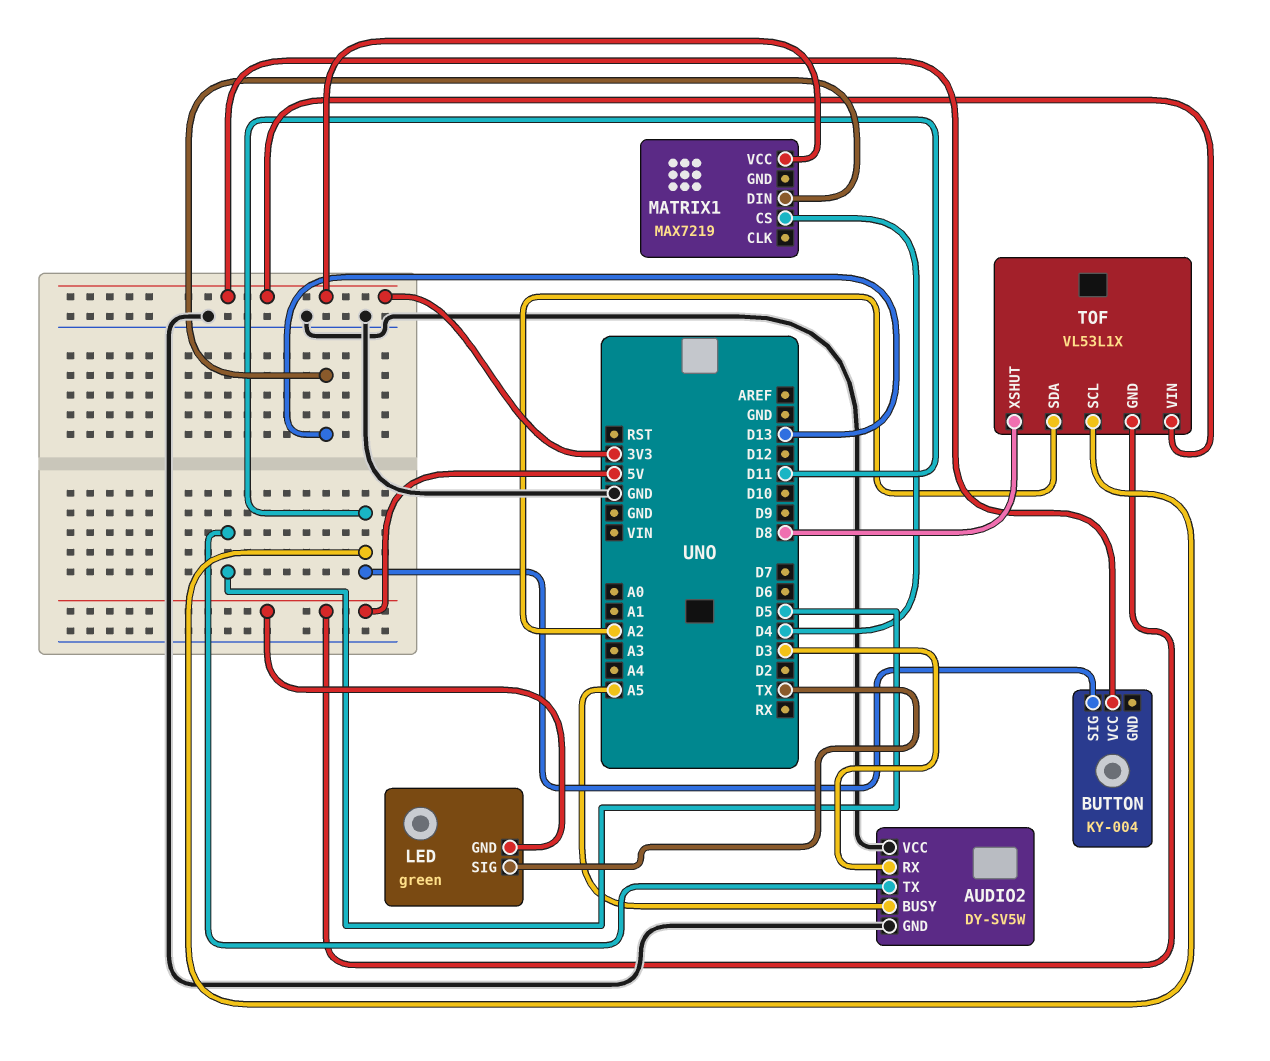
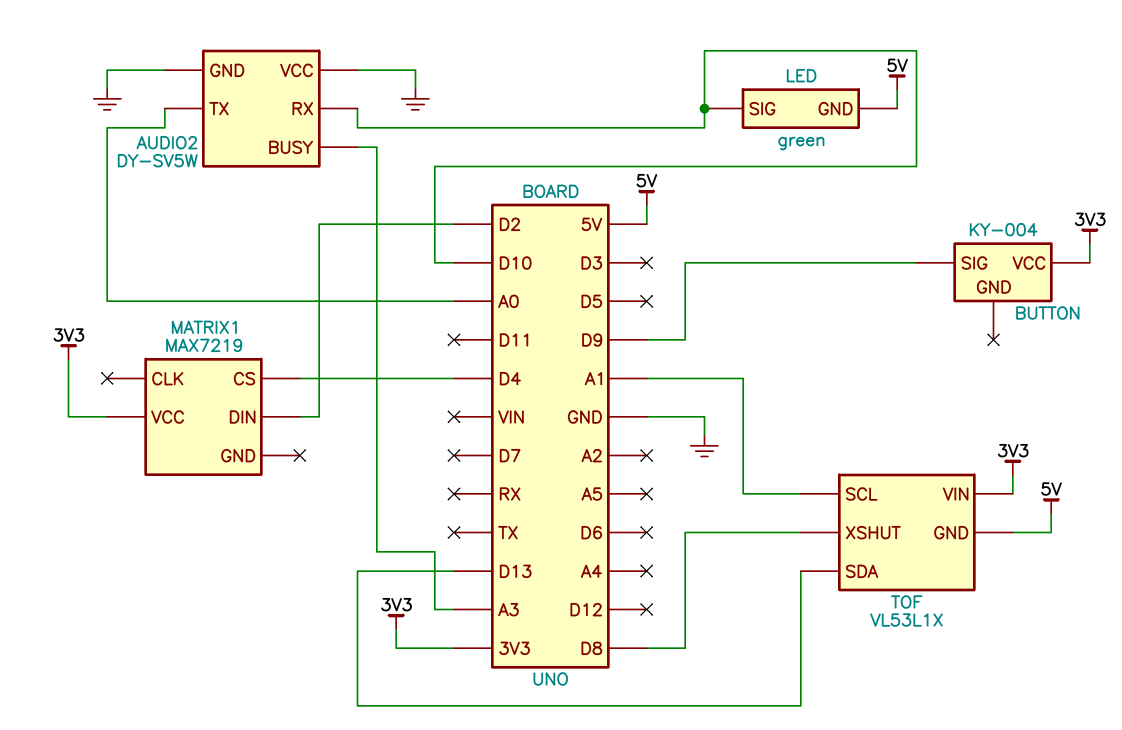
AUDIO2 pin BUSY: A5 -> A3
AUDIO2 pin RX: D3 -> D10
AUDIO2 pin TX: D5 -> A0
BUTTON pin SIG: D11 -> D9
LED pin SIG: TX -> D10
MATRIX1 pin DIN: D13 -> D2
TOF pin SCL: D11 -> A1
TOF pin SDA: A2 -> D13

